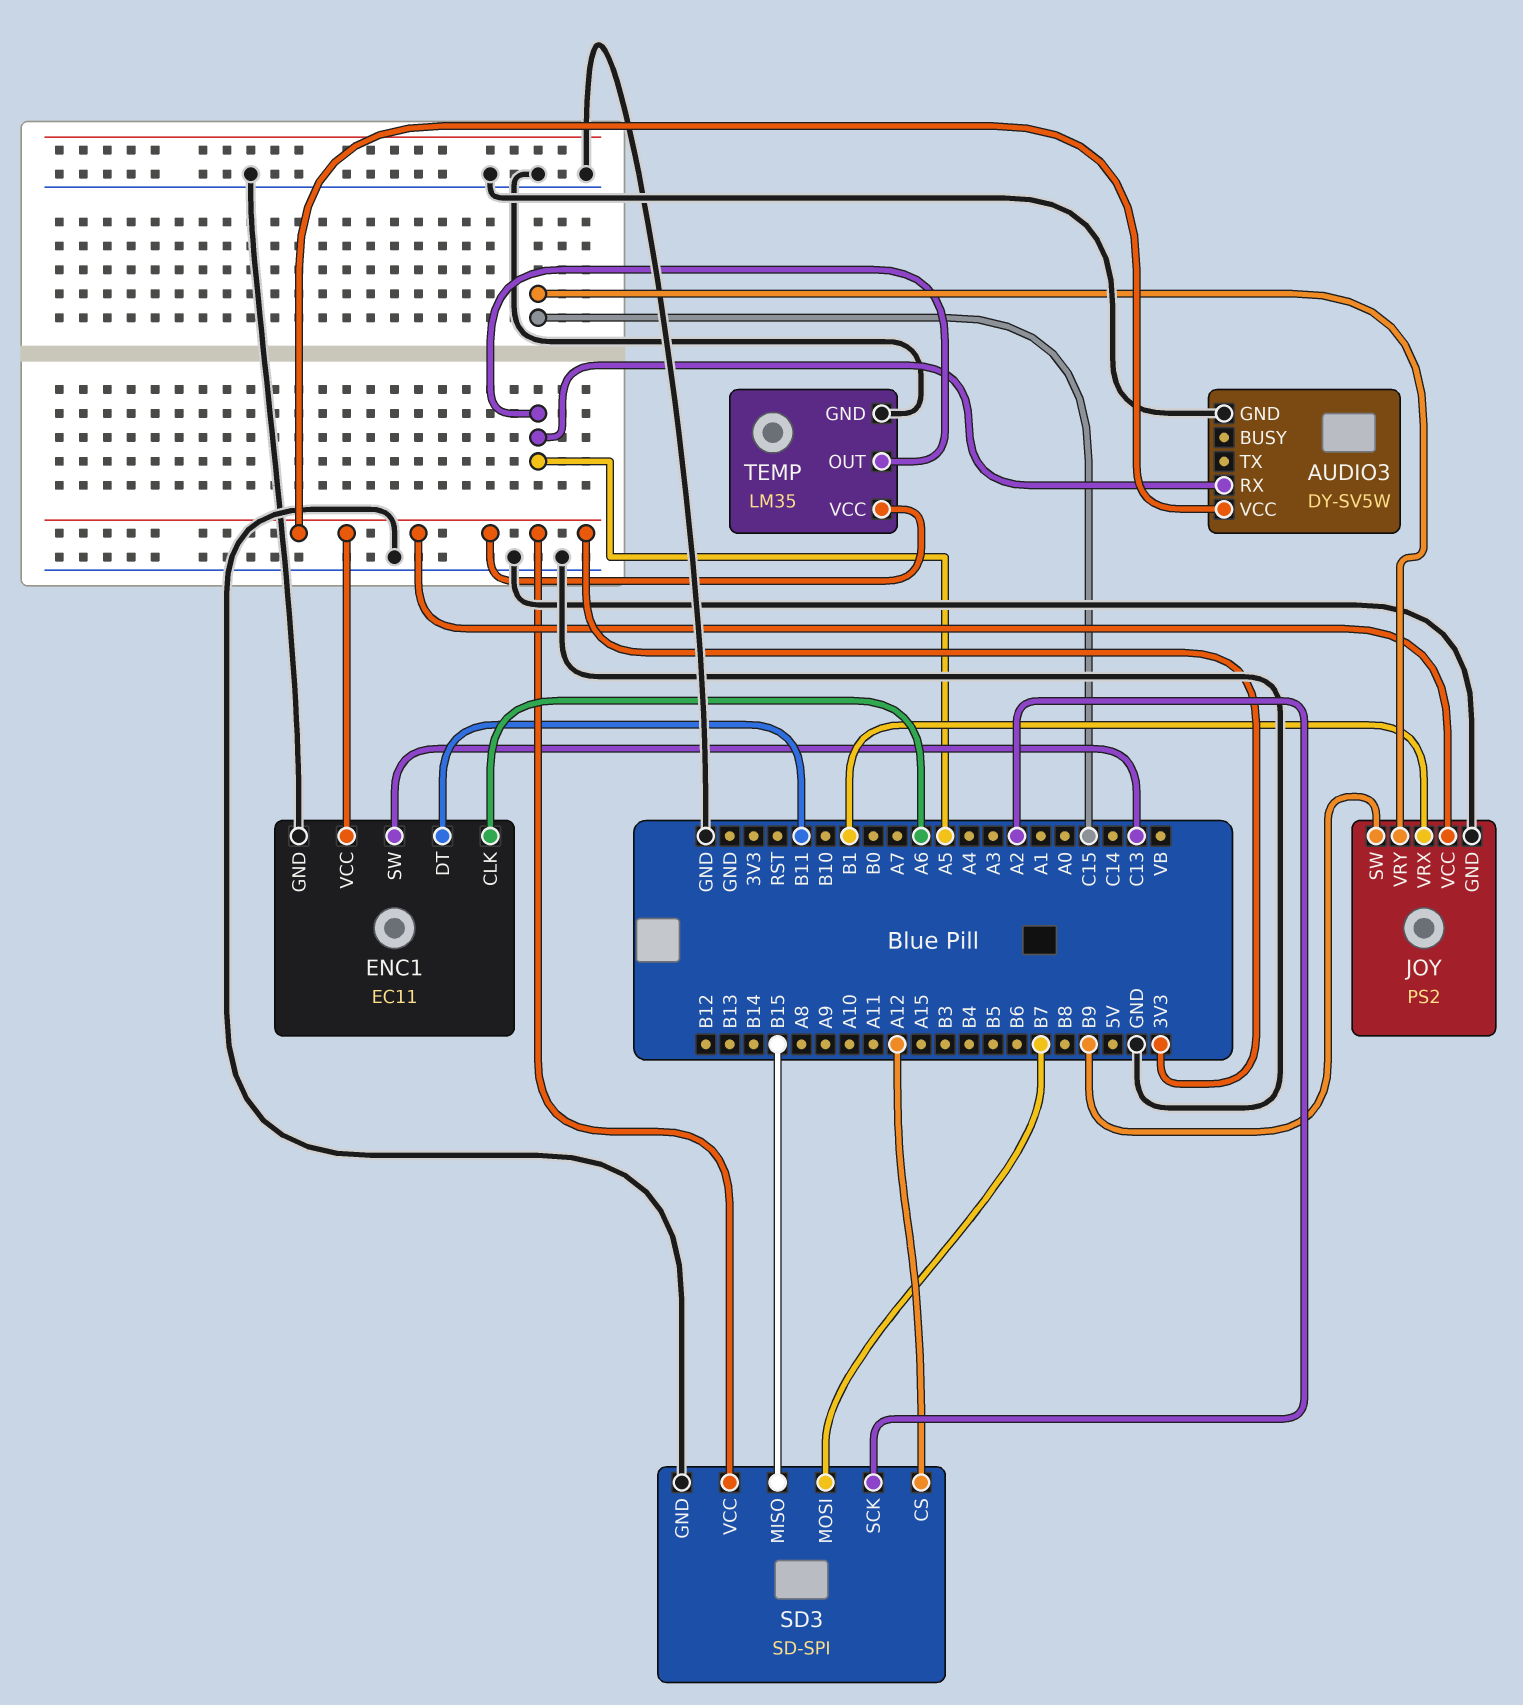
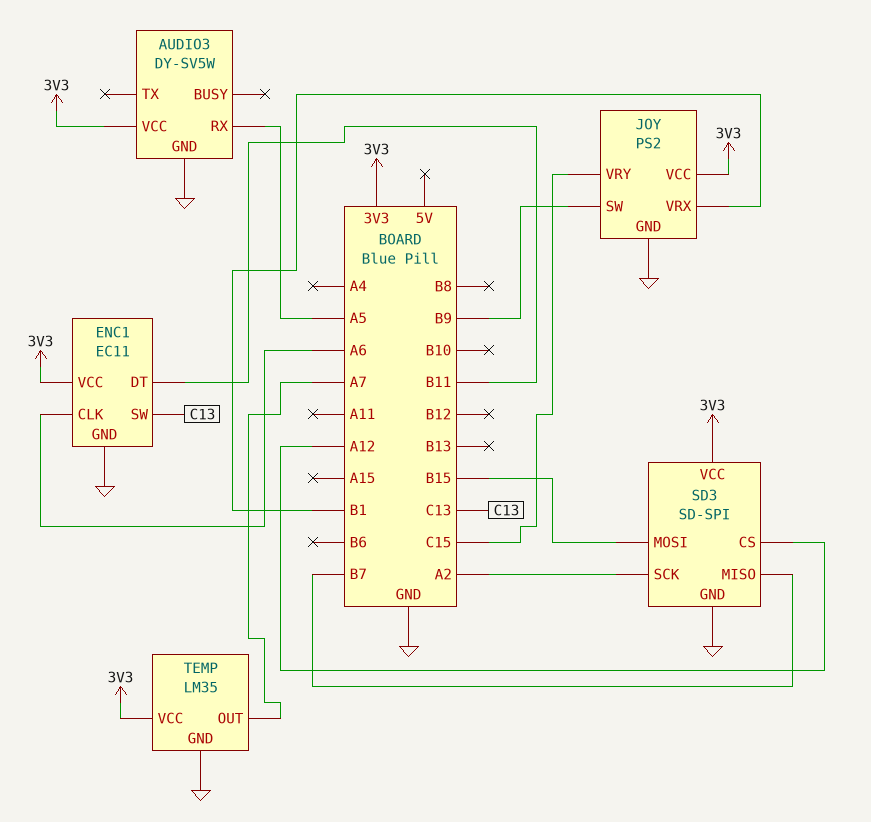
SD3 pin MISO: B15 -> B7
SD3 pin MOSI: B7 -> B15
TEMP pin OUT: A5 -> A7

